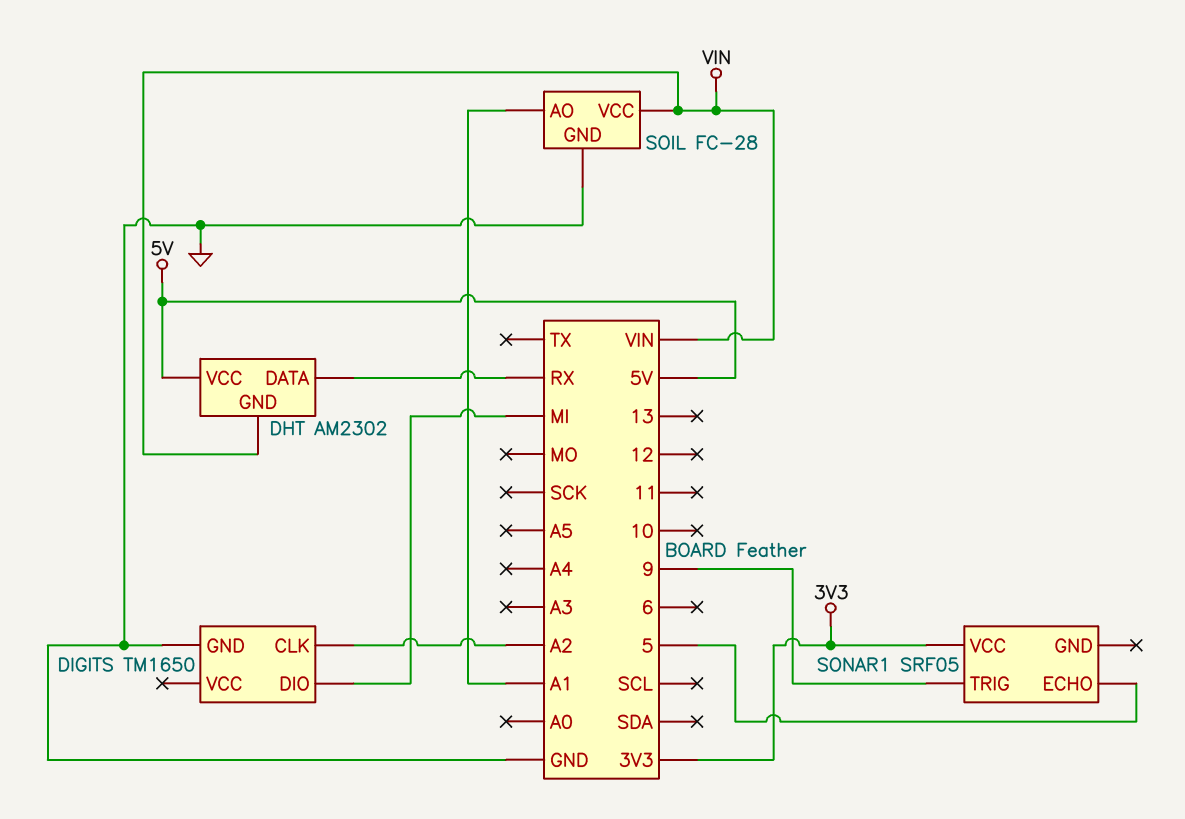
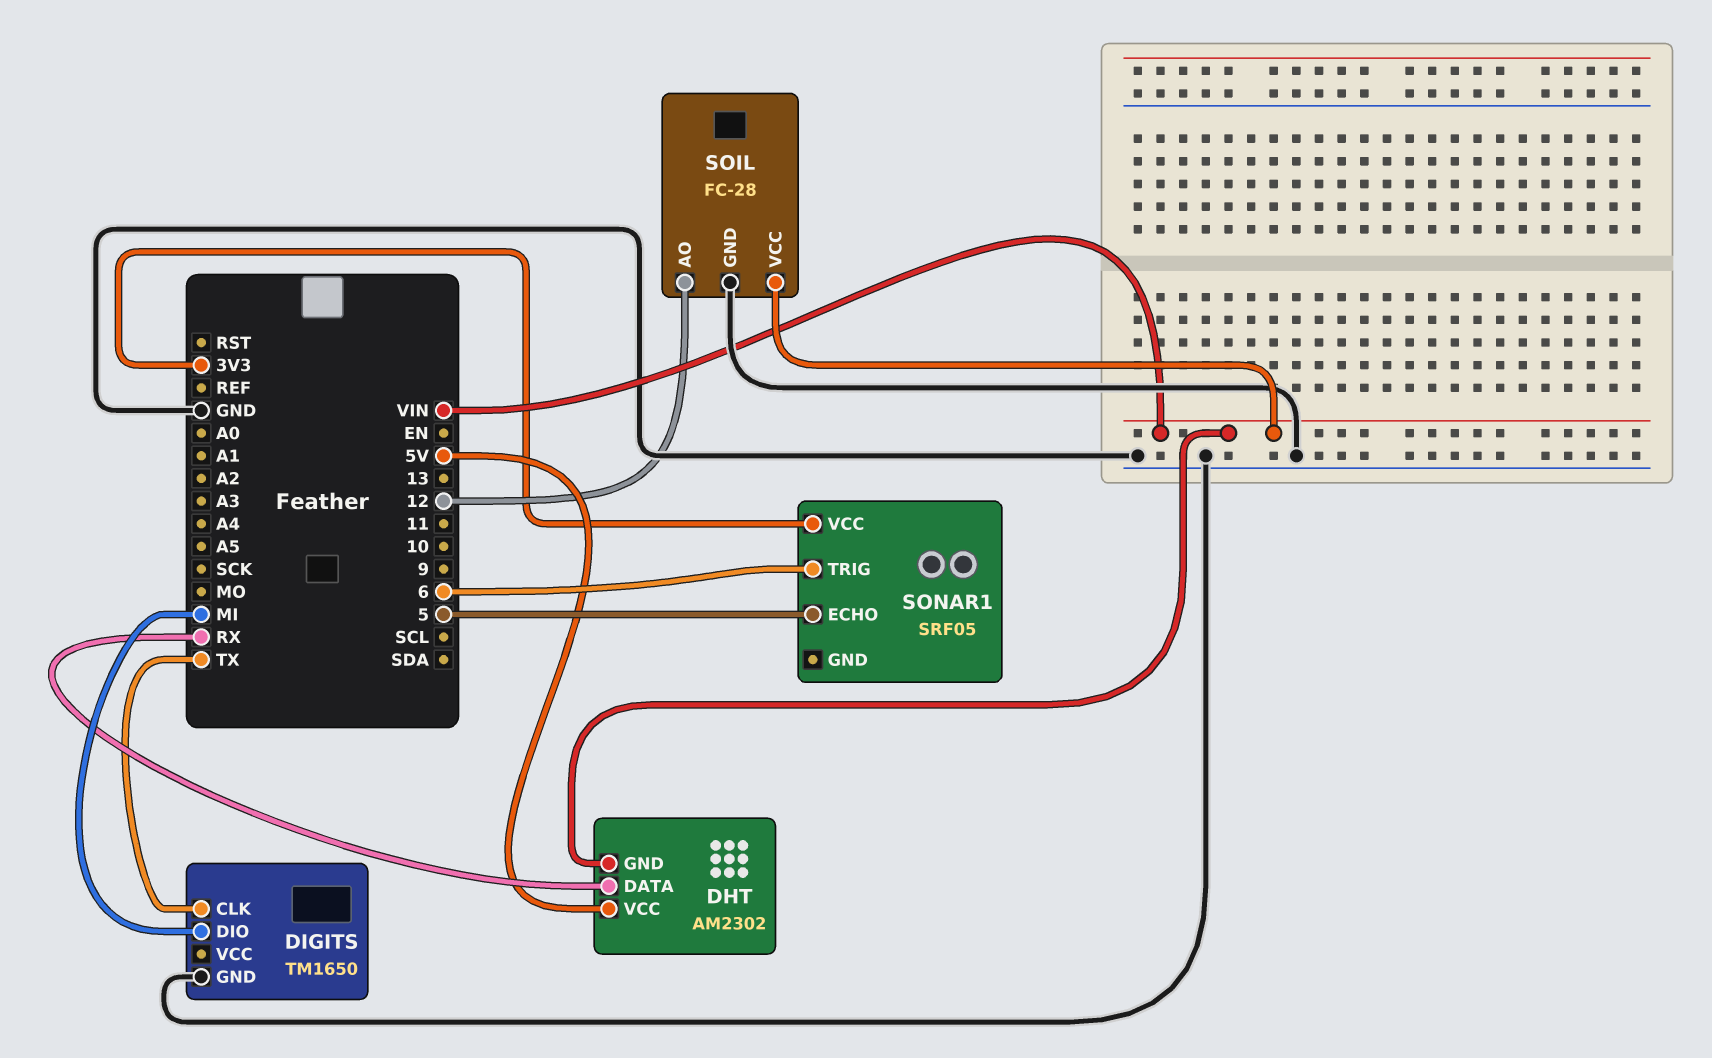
DIGITS pin CLK: A2 -> TX
SOIL pin AO: A1 -> 12
SONAR1 pin TRIG: 9 -> 6

